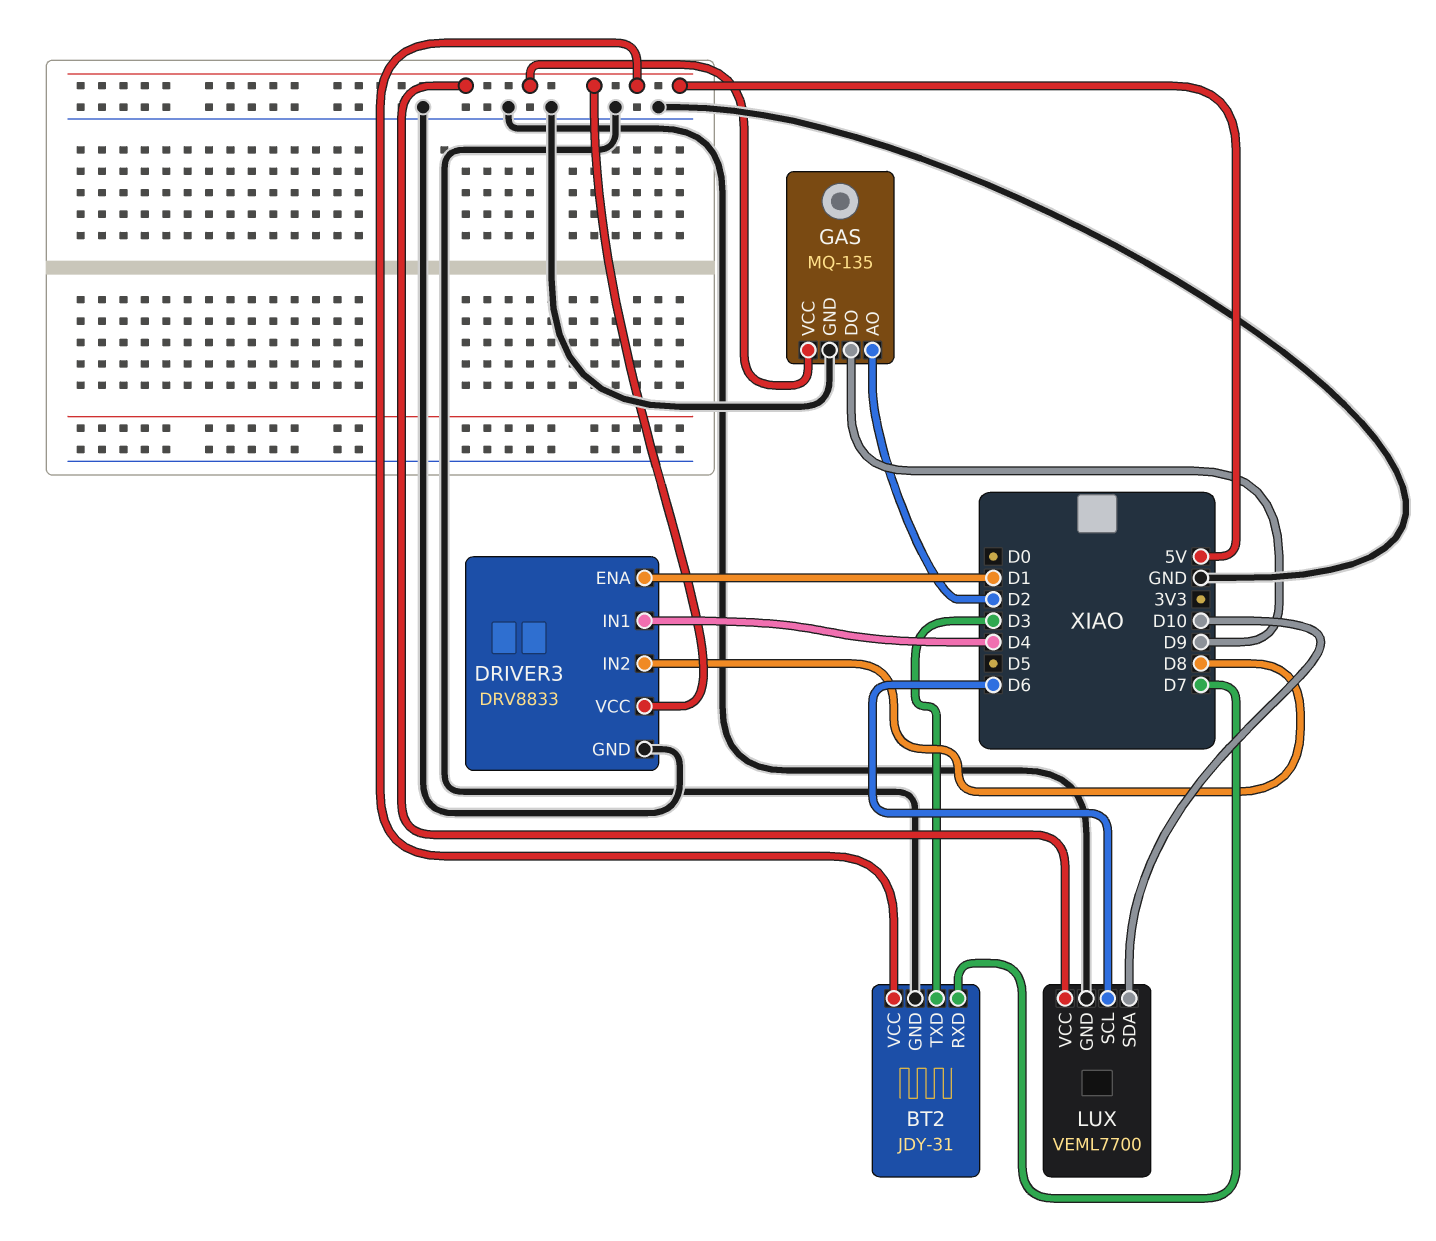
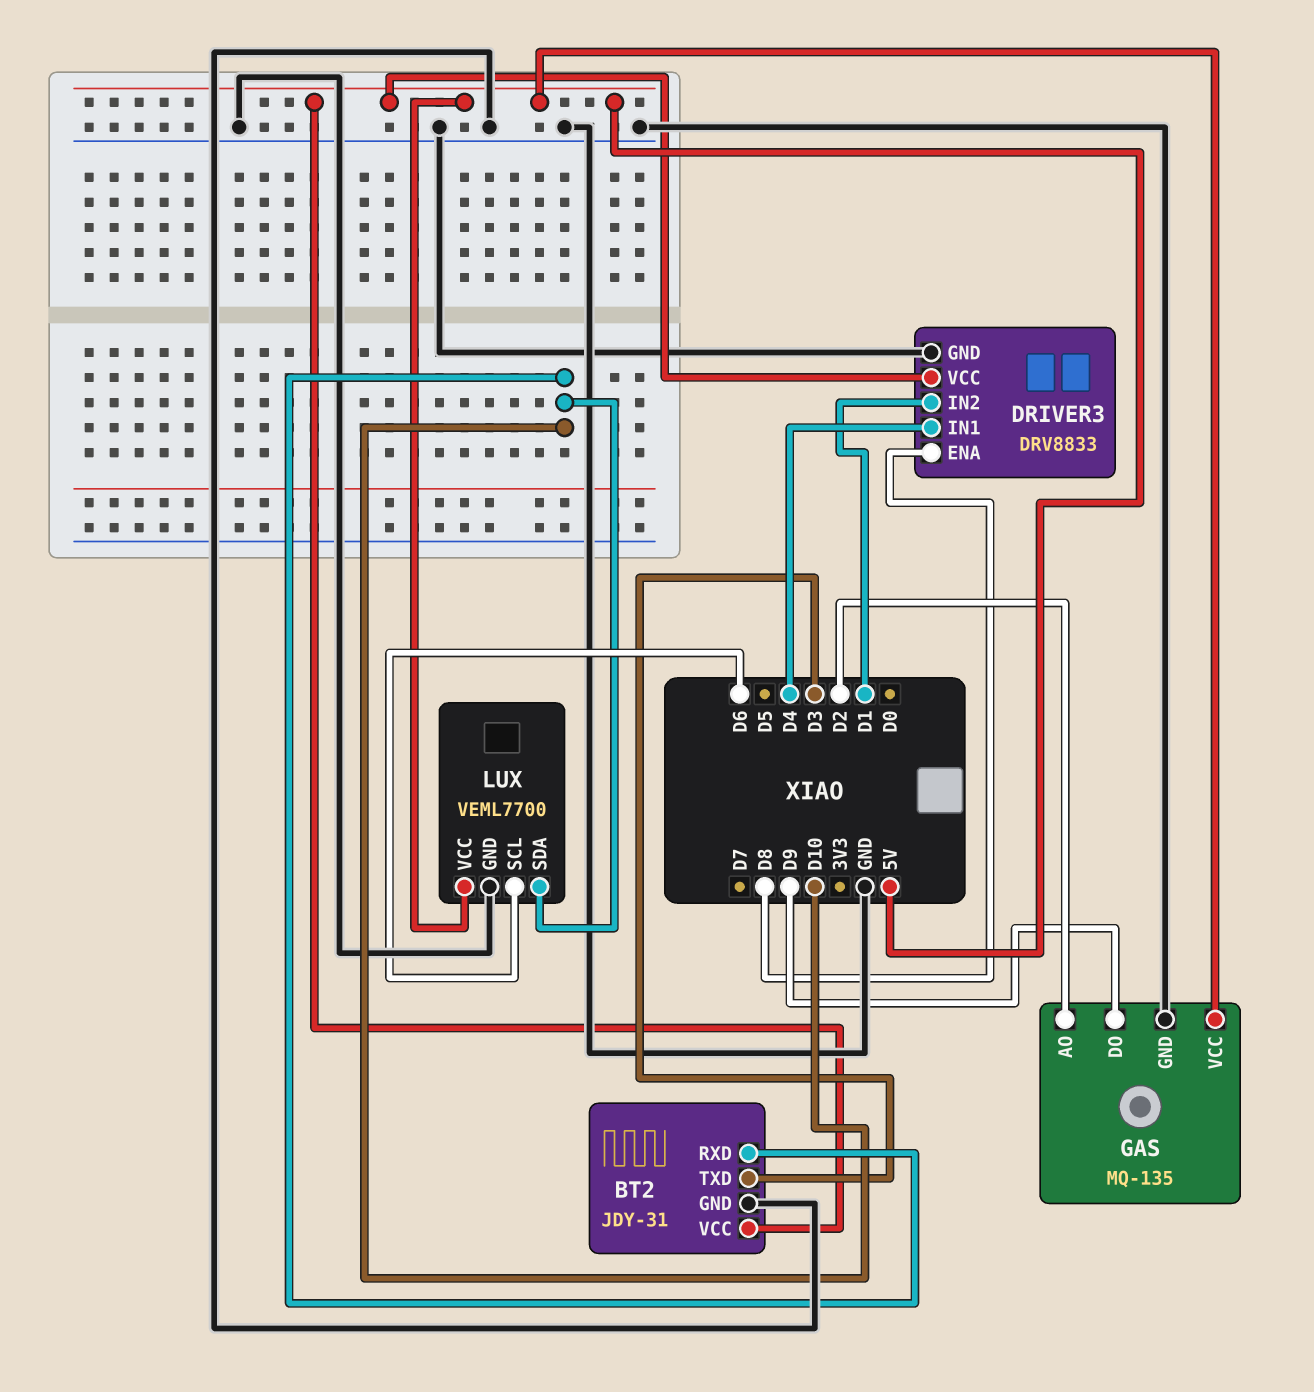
BT2 pin RXD: D7 -> D10
DRIVER3 pin ENA: D1 -> D8
DRIVER3 pin IN2: D8 -> D1

